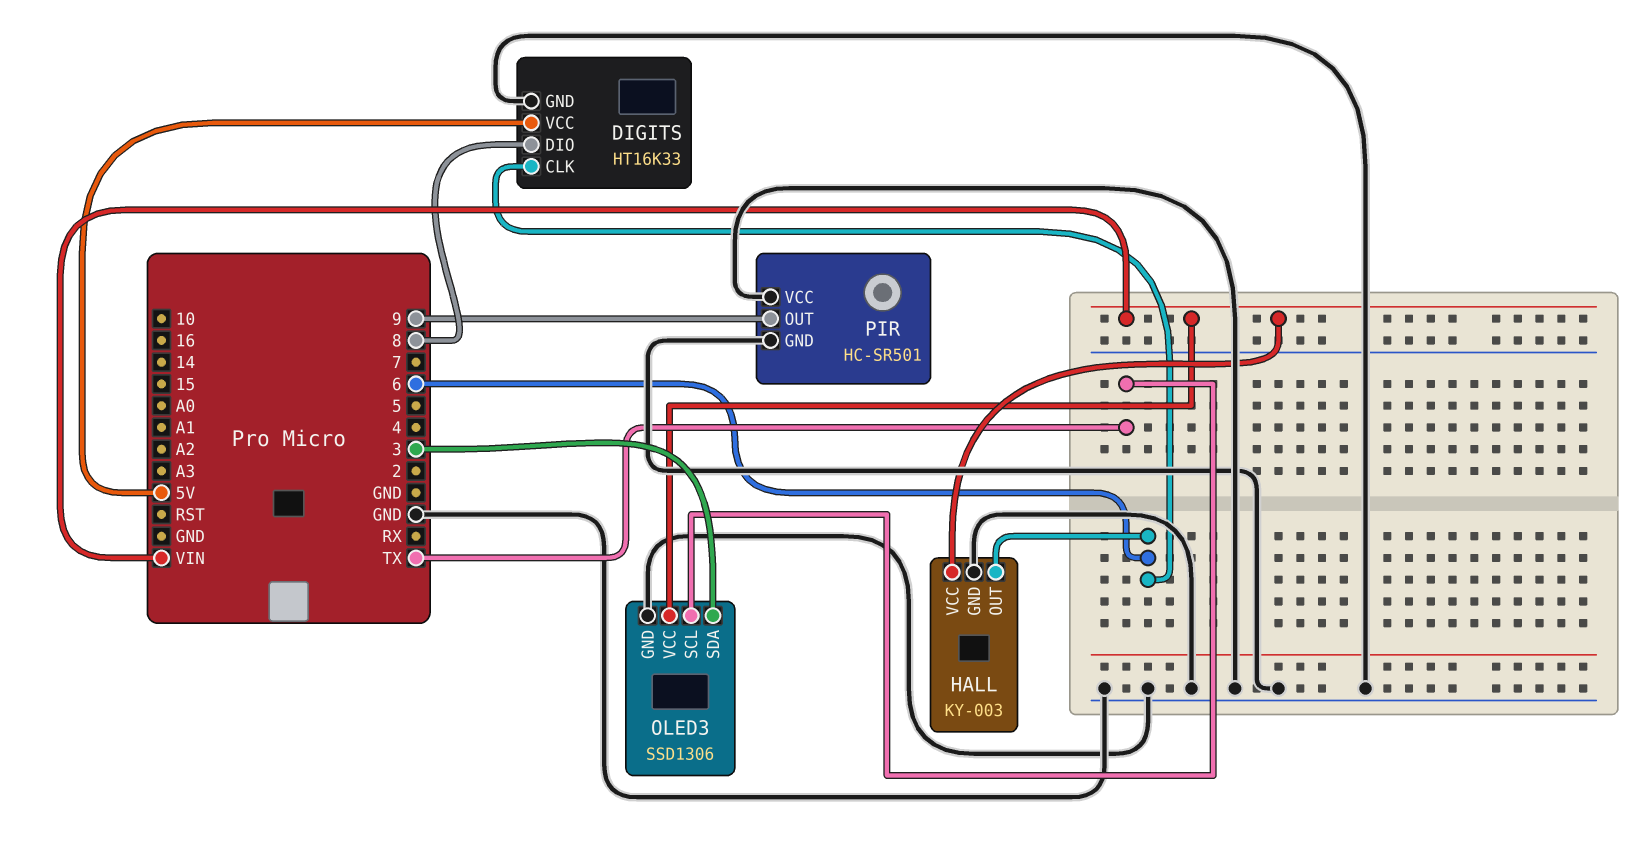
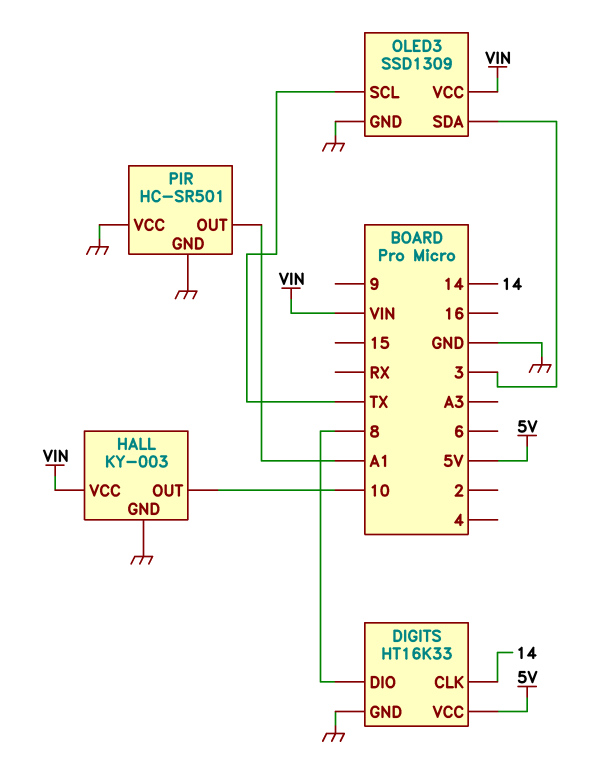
DIGITS pin CLK: 6 -> 14
HALL pin OUT: 6 -> 10
OLED3: SSD1306 -> SSD1309
PIR pin OUT: 9 -> A1

